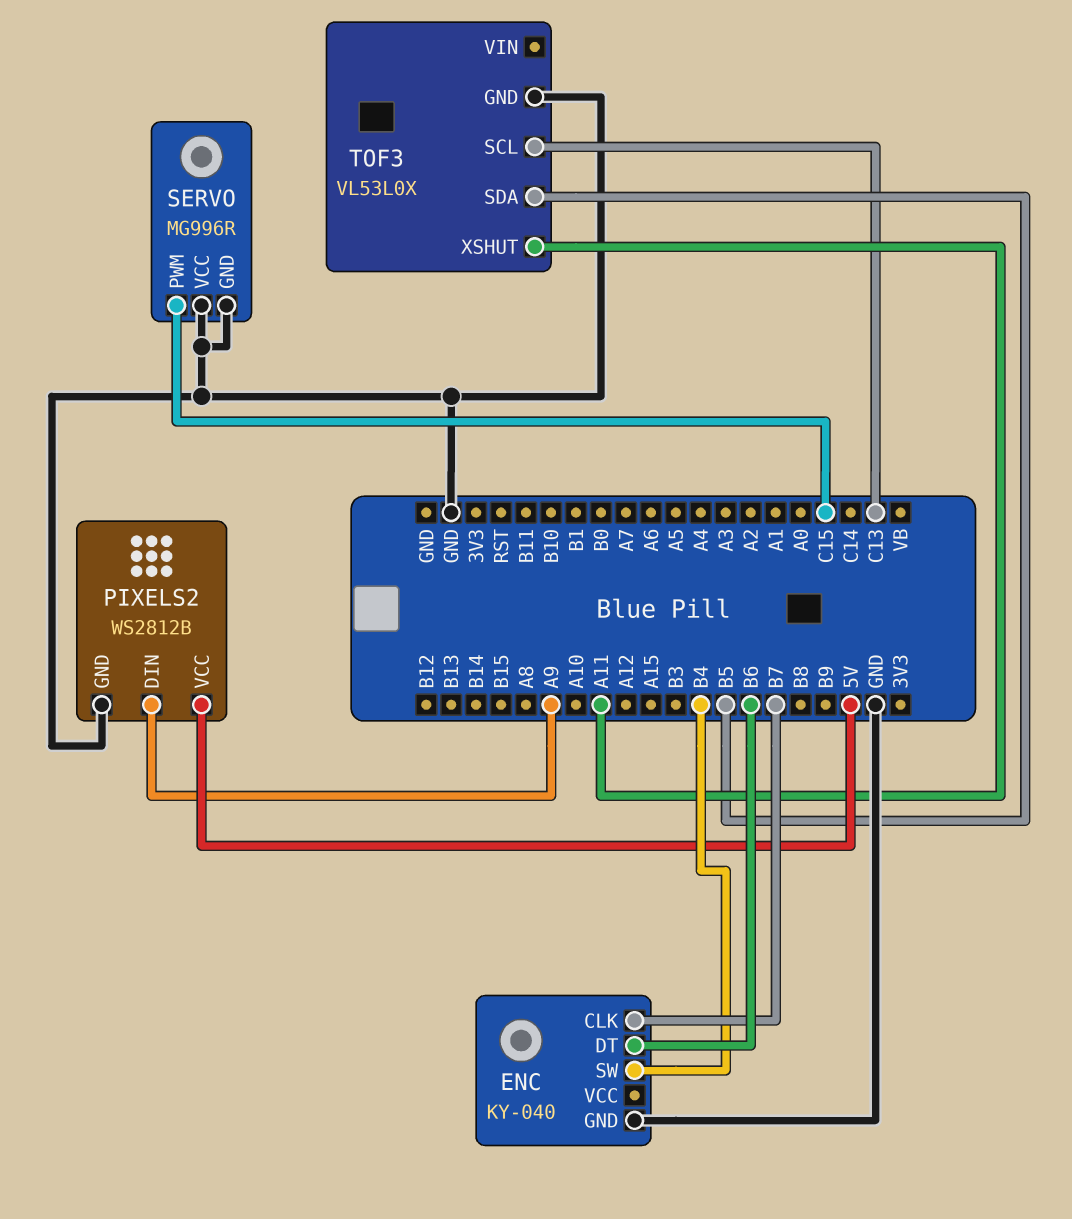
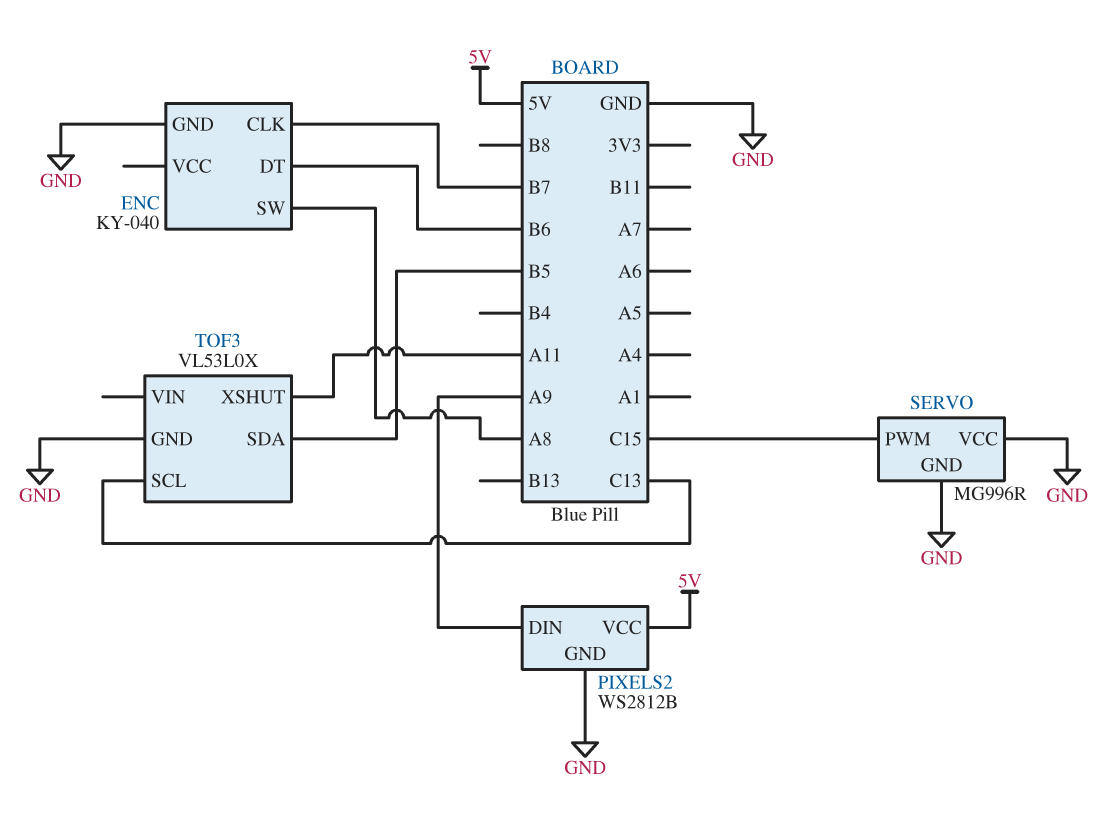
ENC pin SW: B4 -> A8

